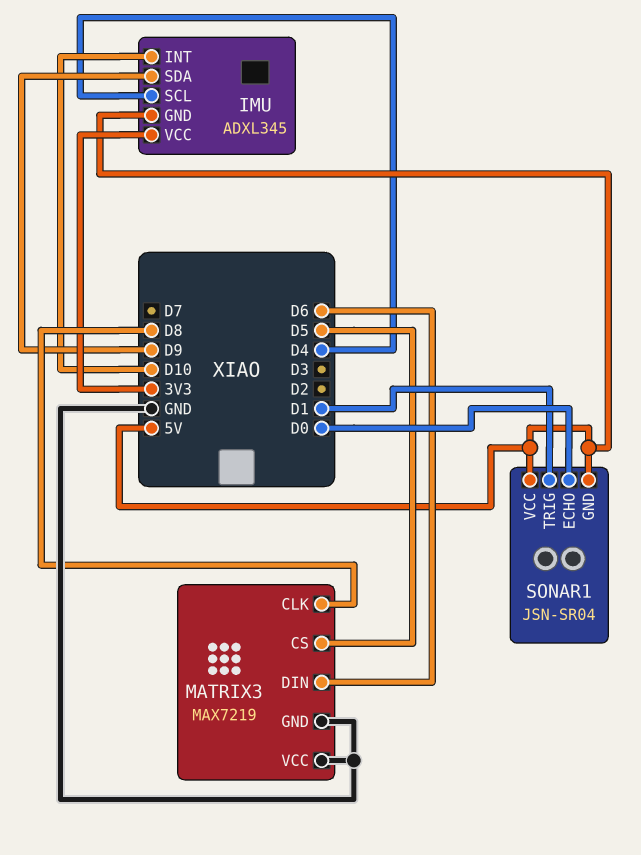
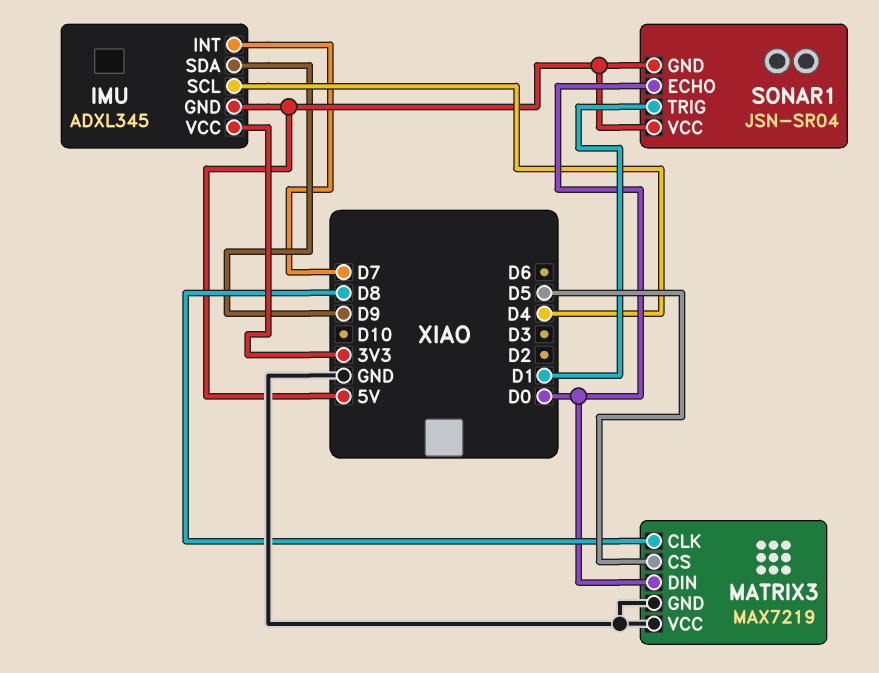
IMU pin INT: D10 -> D7
MATRIX3 pin DIN: D6 -> D0

